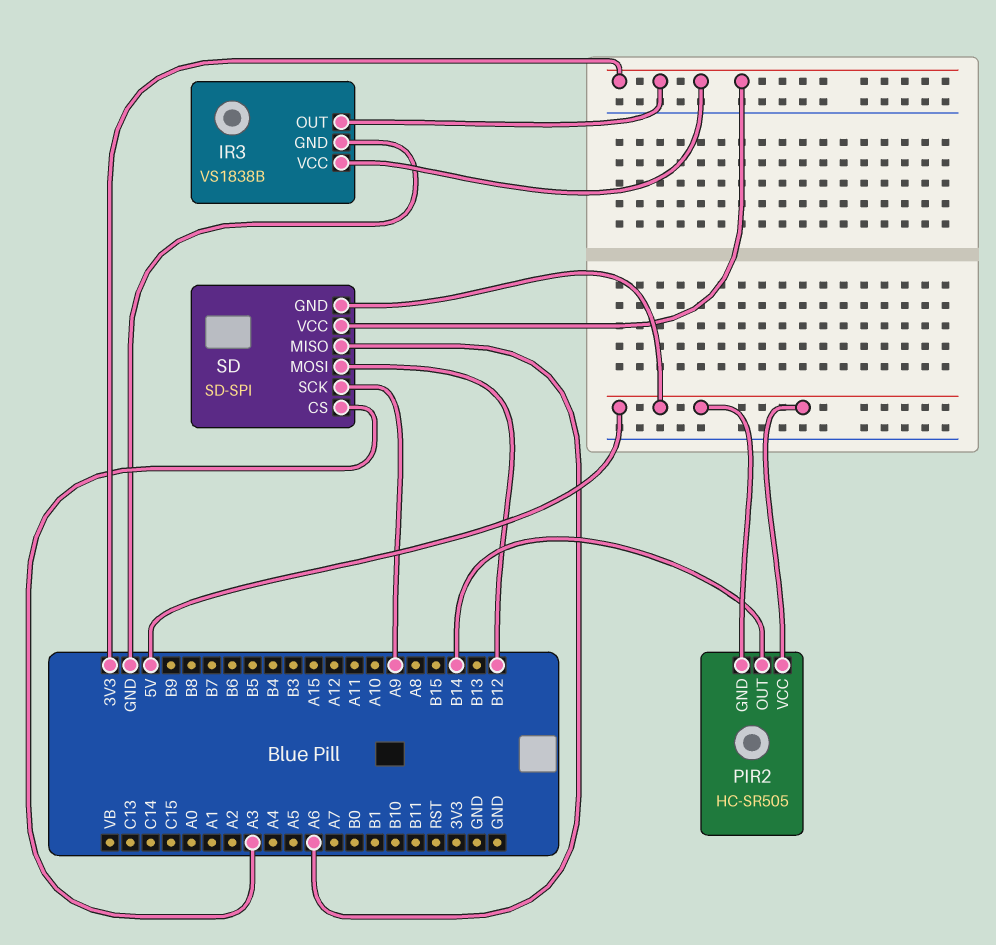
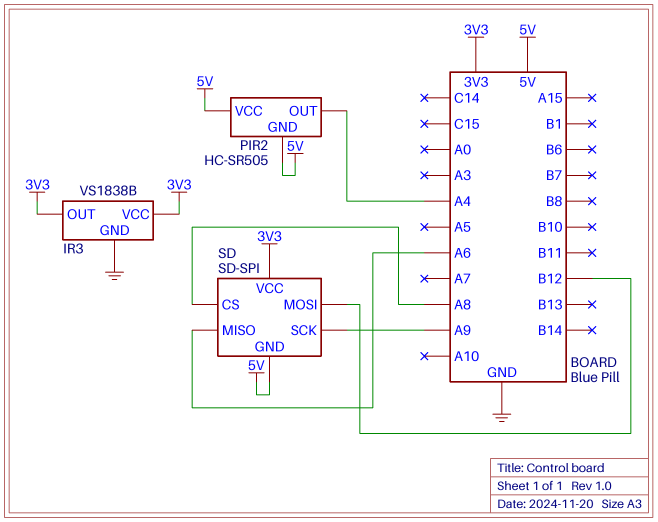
PIR2 pin OUT: B14 -> A4
SD pin CS: A3 -> A8

